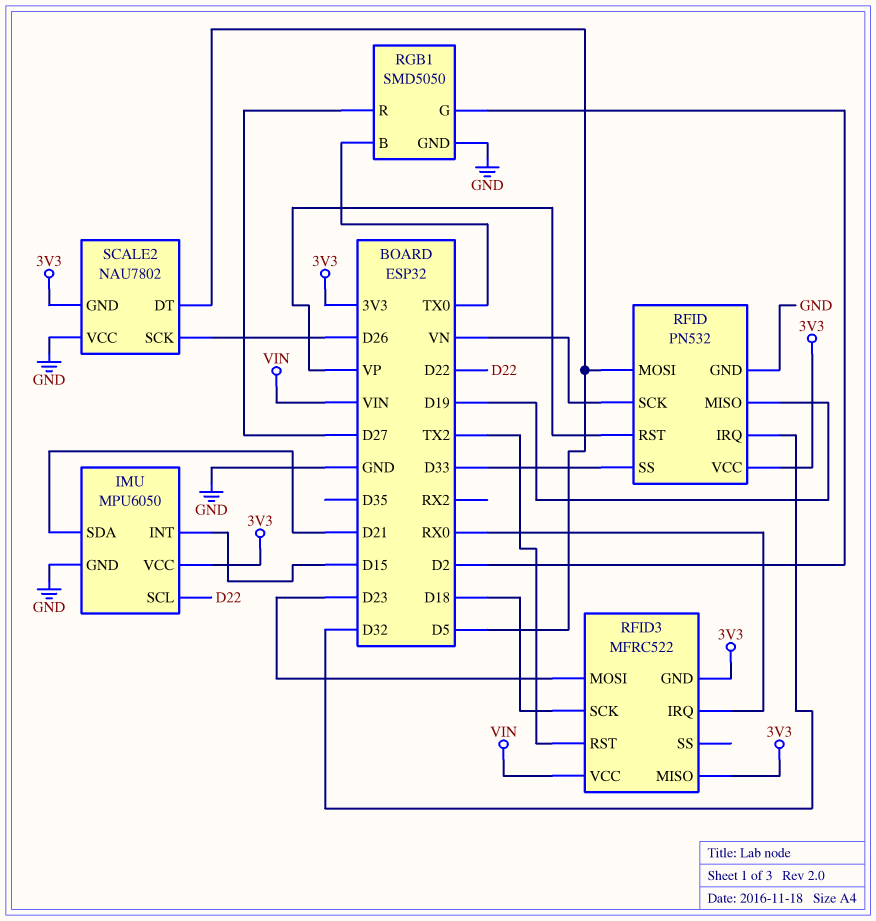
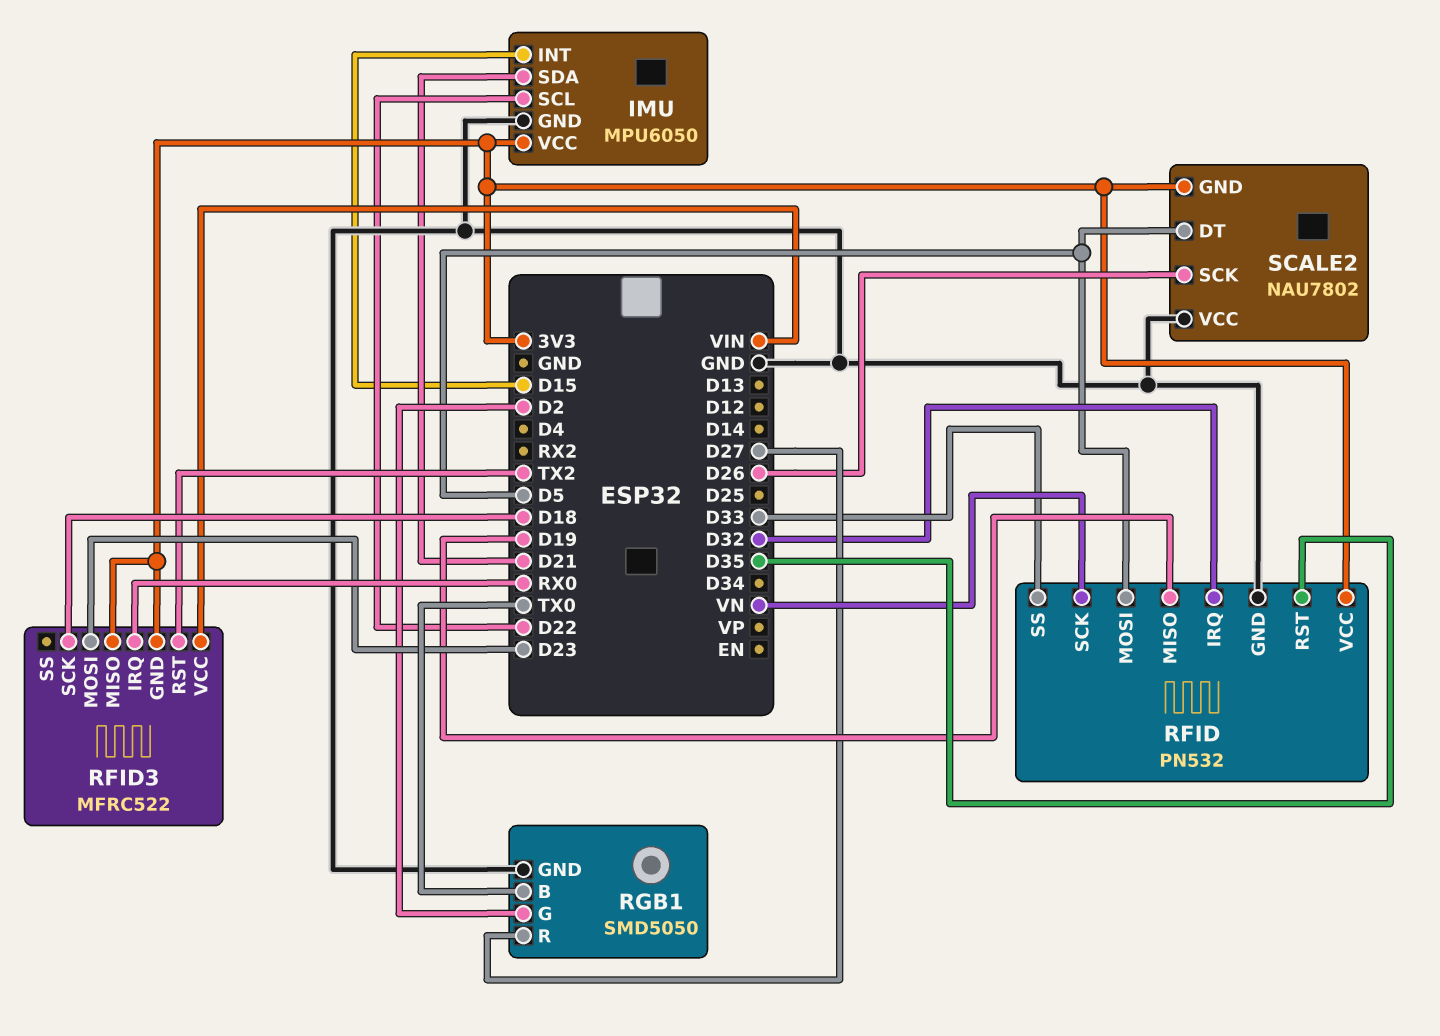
RFID pin RST: VP -> D35

